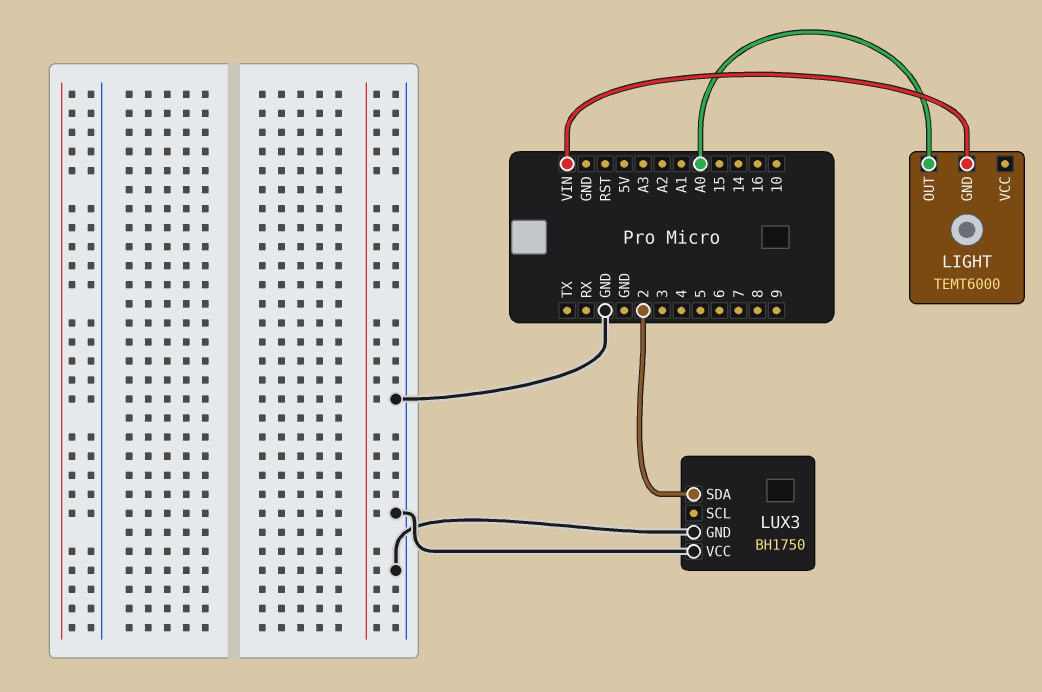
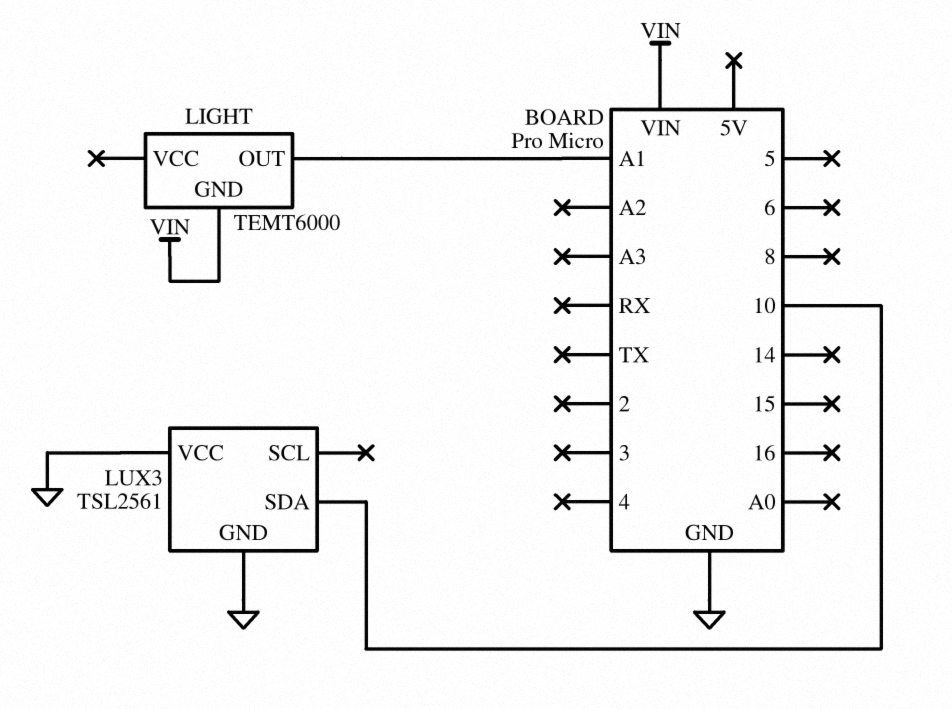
LIGHT pin OUT: A0 -> A1
LUX3: BH1750 -> TSL2561
LUX3 pin SDA: 2 -> 10

